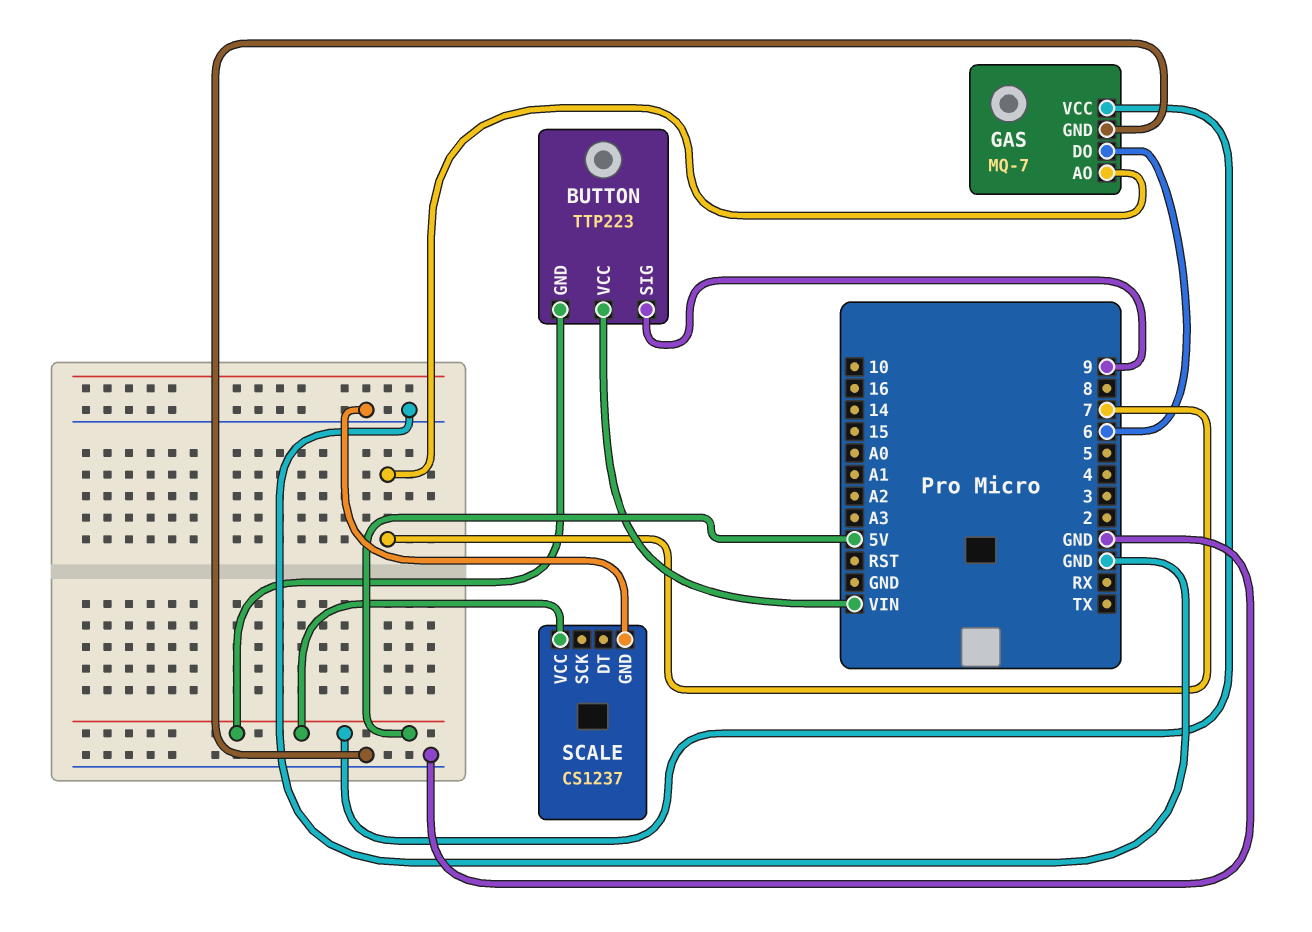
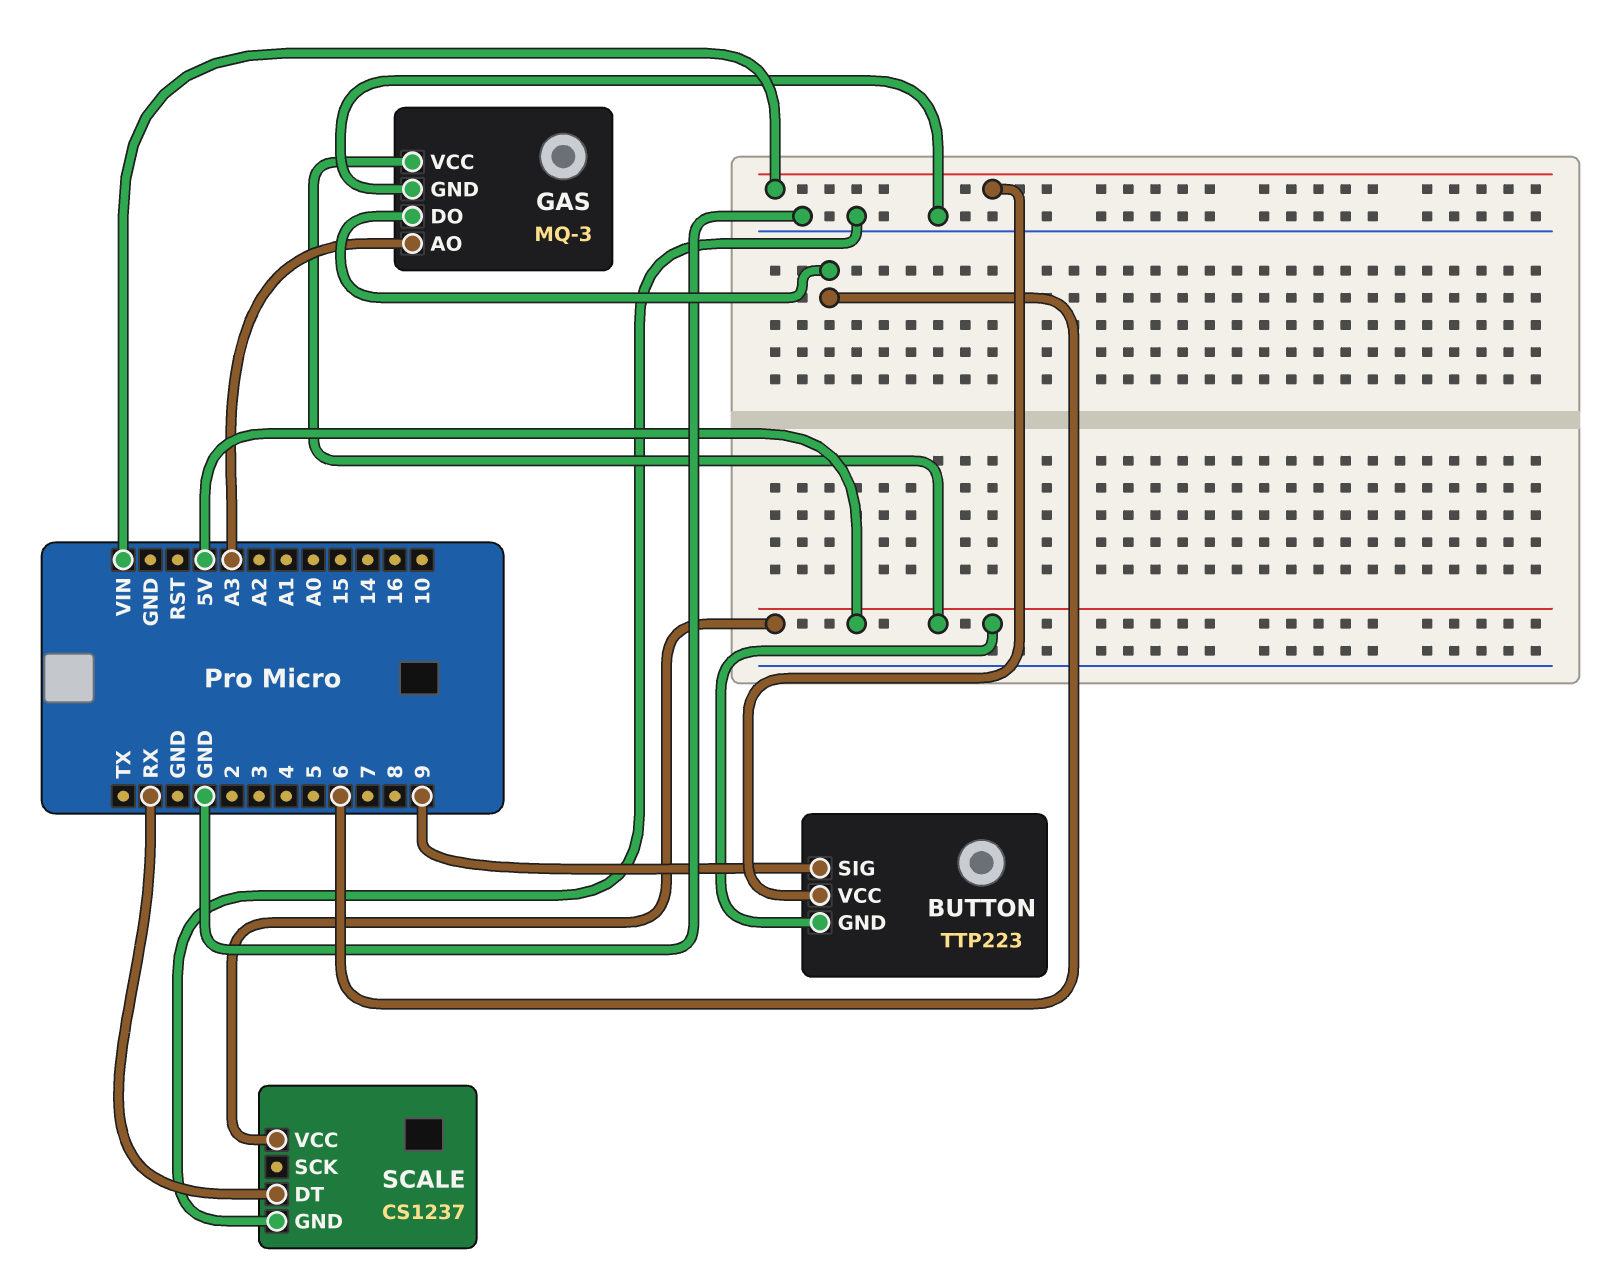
GAS: MQ-7 -> MQ-3
GAS pin AO: 7 -> A3
SCALE pin DT: none -> RX

